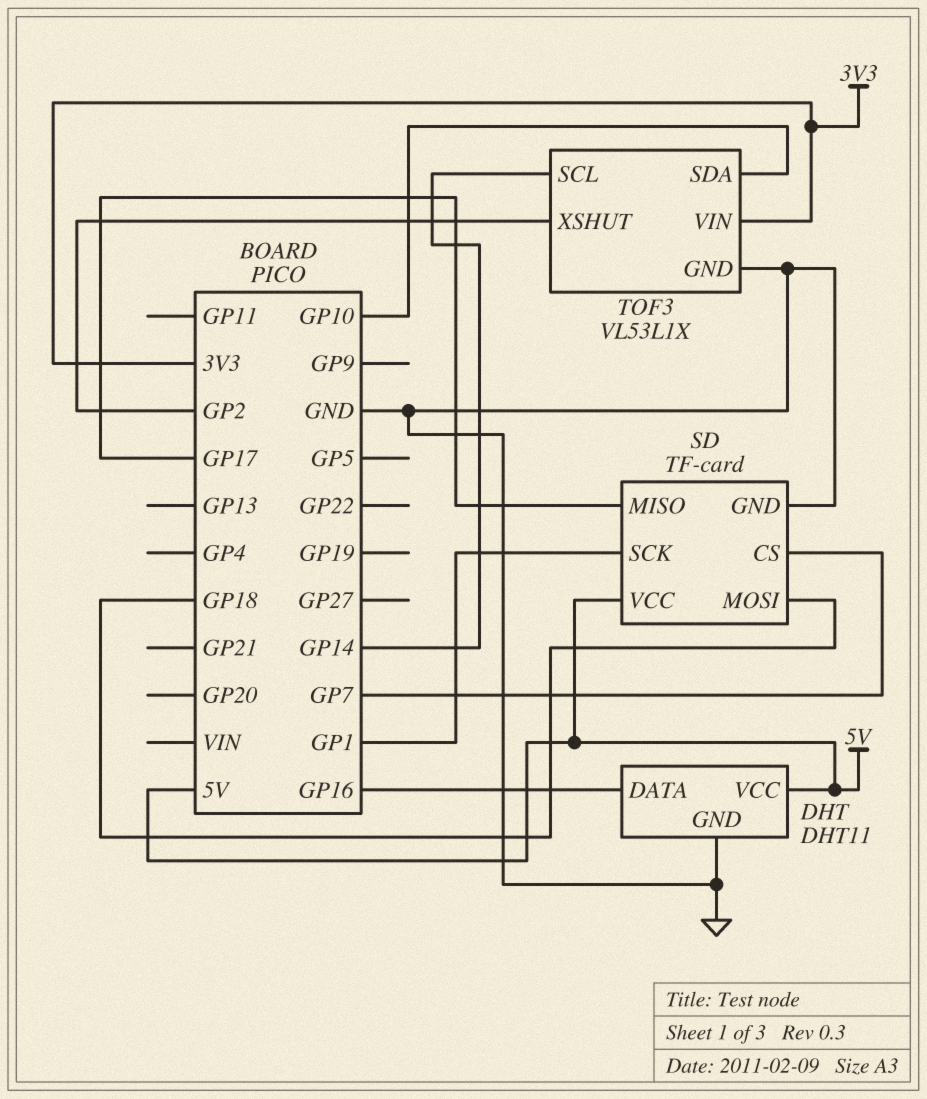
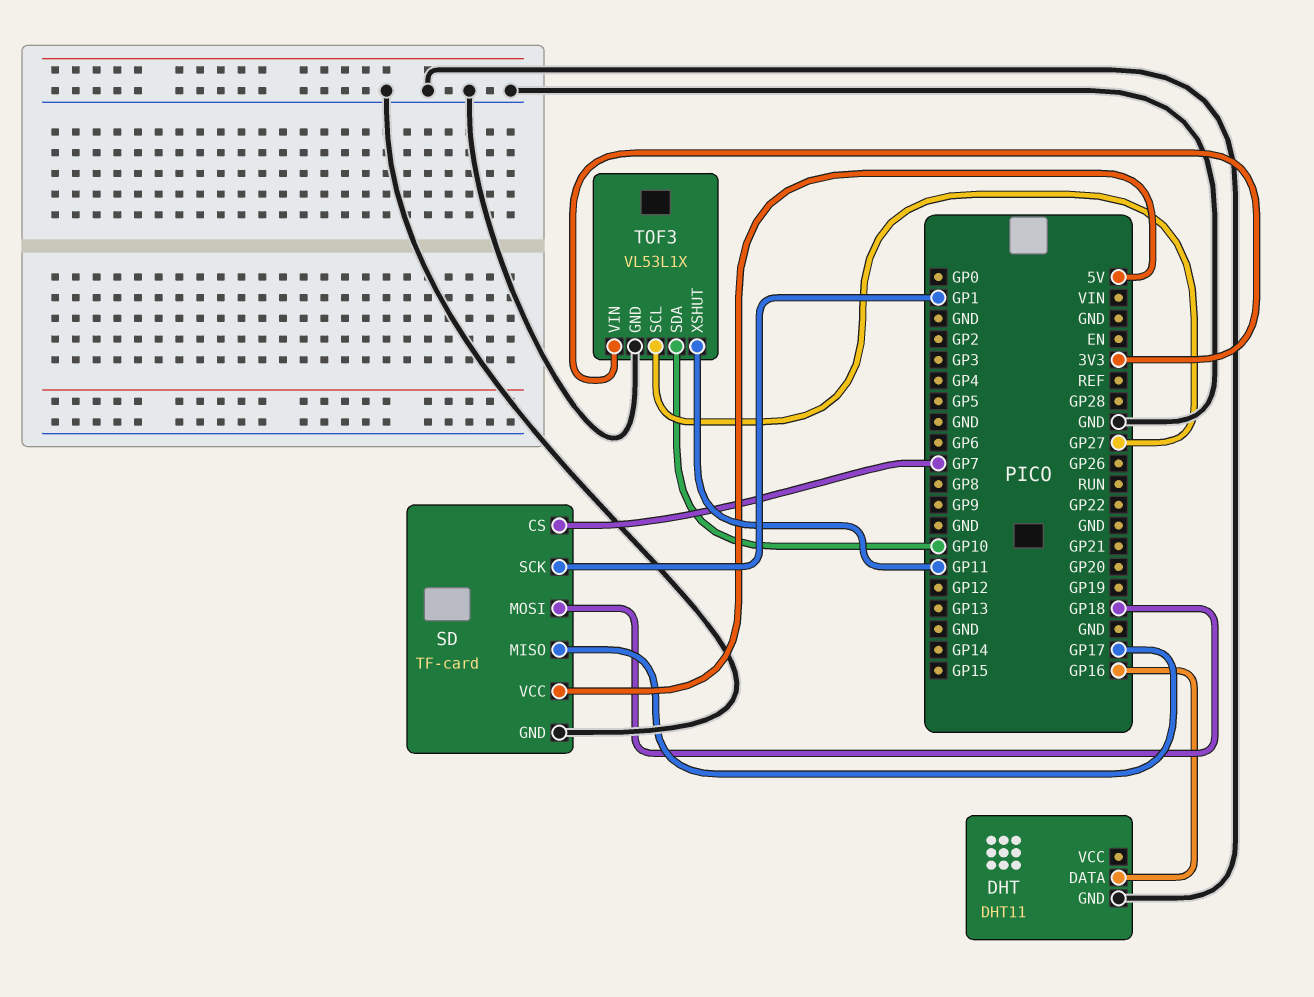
DHT pin VCC: 5V -> none
TOF3 pin SCL: GP14 -> GP27
TOF3 pin XSHUT: GP2 -> GP11

